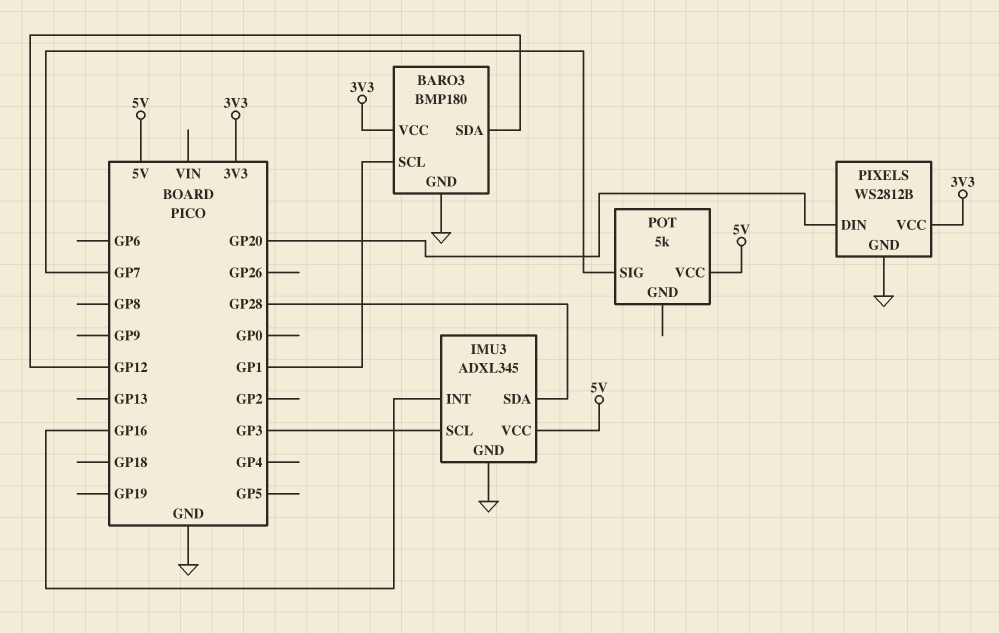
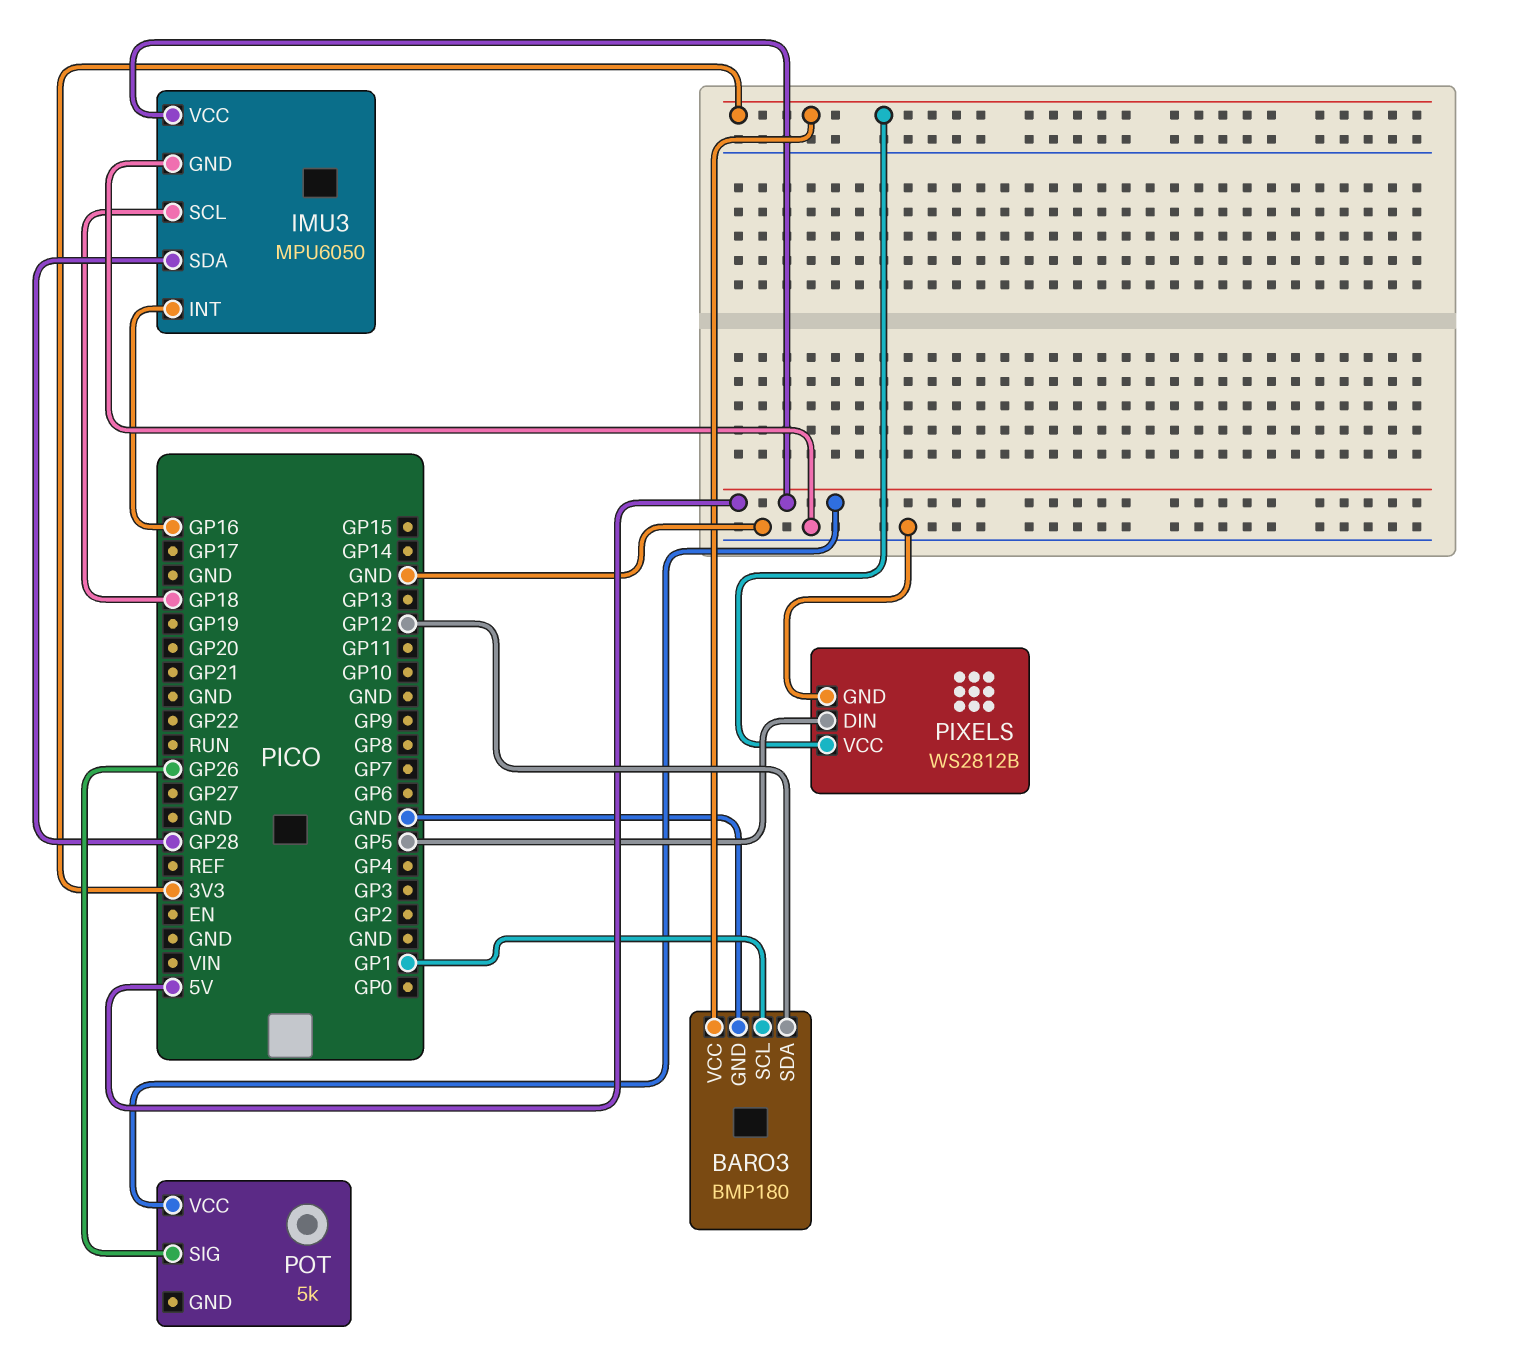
IMU3: ADXL345 -> MPU6050
IMU3 pin SCL: GP3 -> GP18
PIXELS pin DIN: GP20 -> GP5
POT pin SIG: GP7 -> GP26

